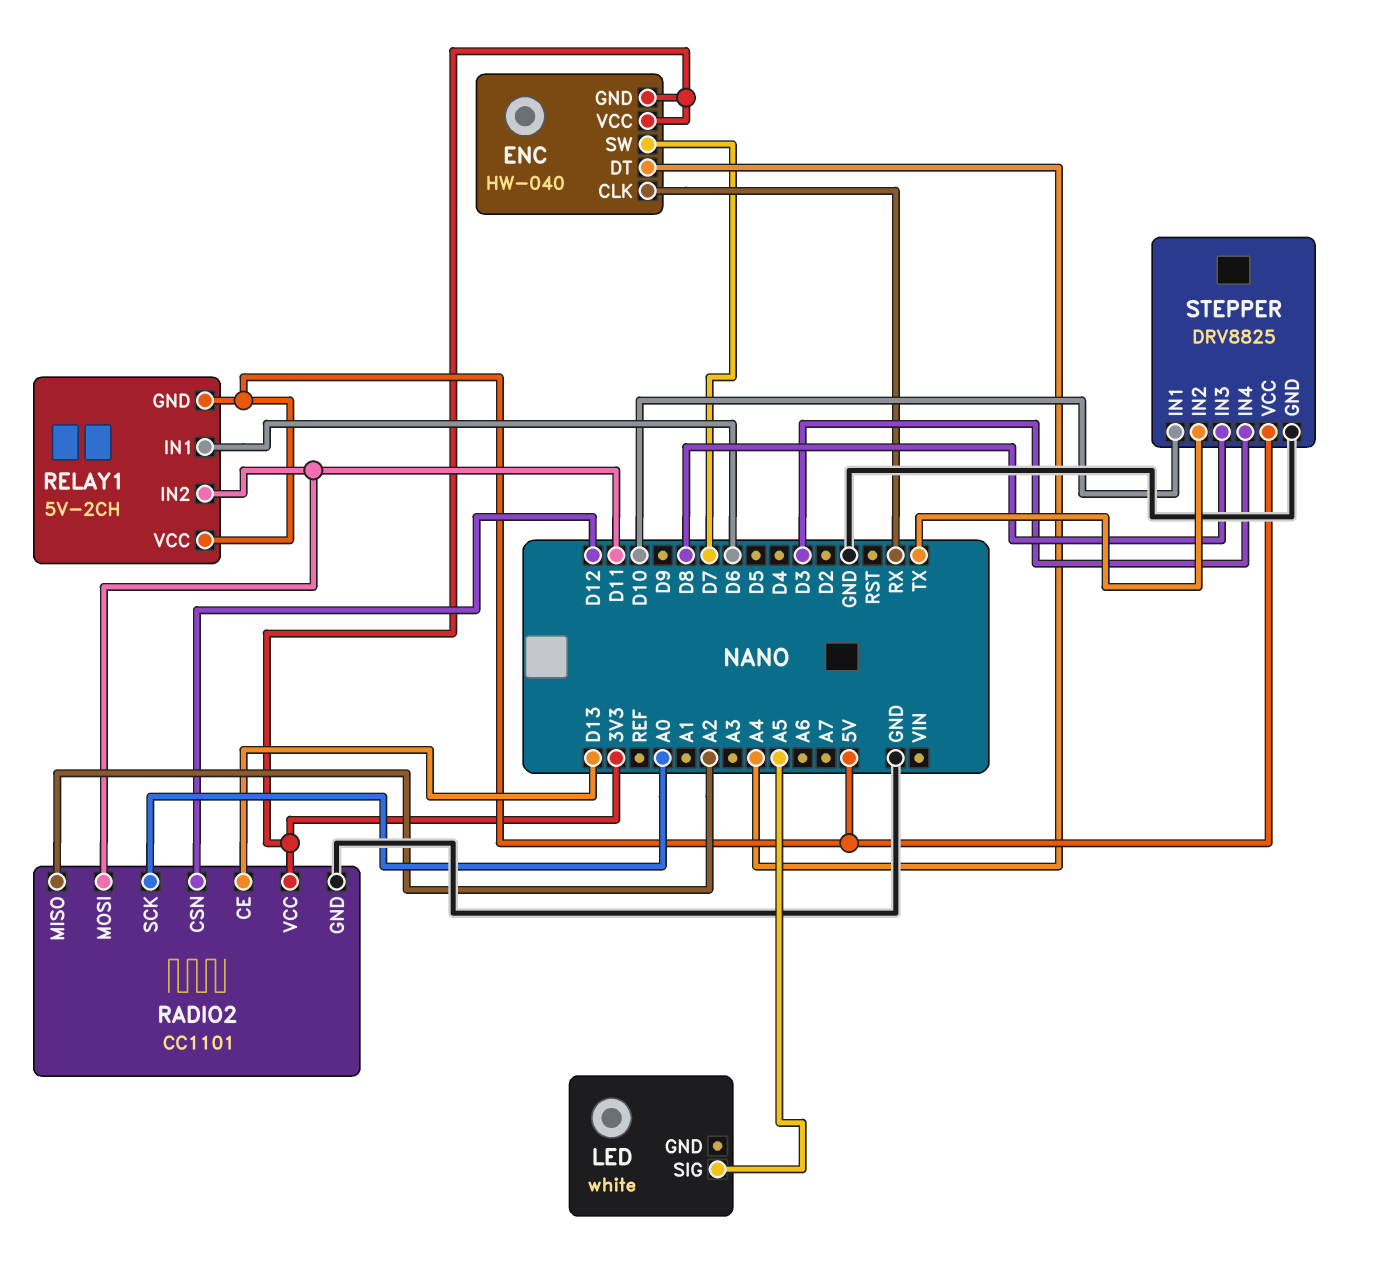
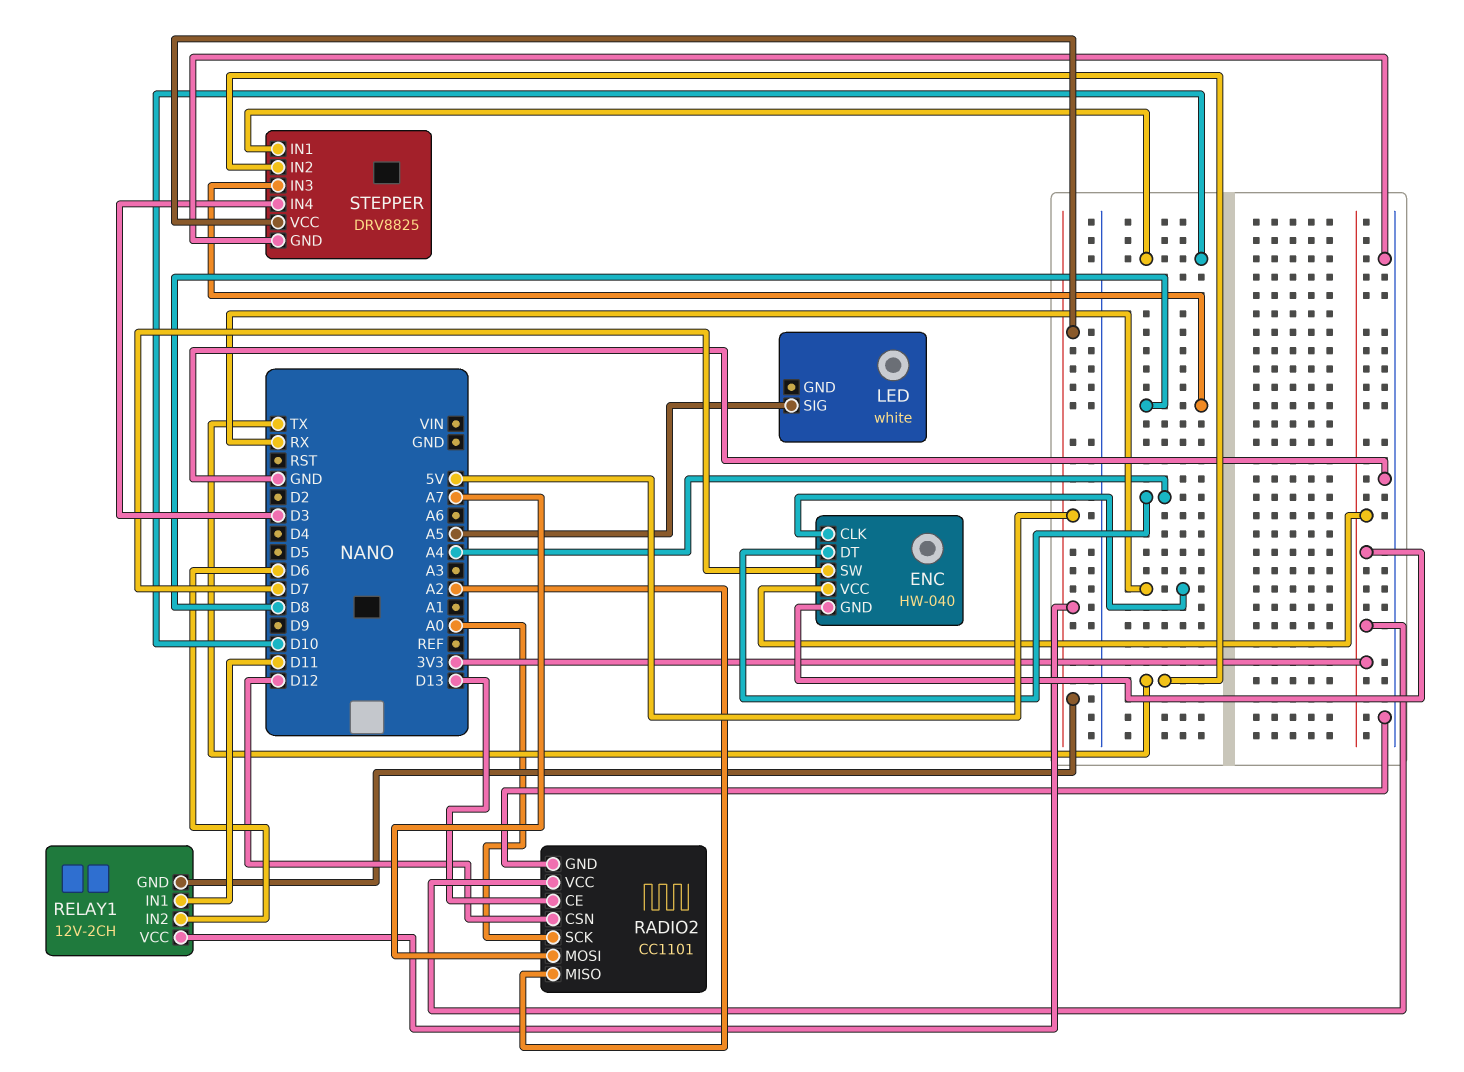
RADIO2 pin MOSI: D11 -> A7
RELAY1: 5V-2CH -> 12V-2CH
RELAY1 pin IN1: D6 -> D11
RELAY1 pin IN2: D11 -> D6

